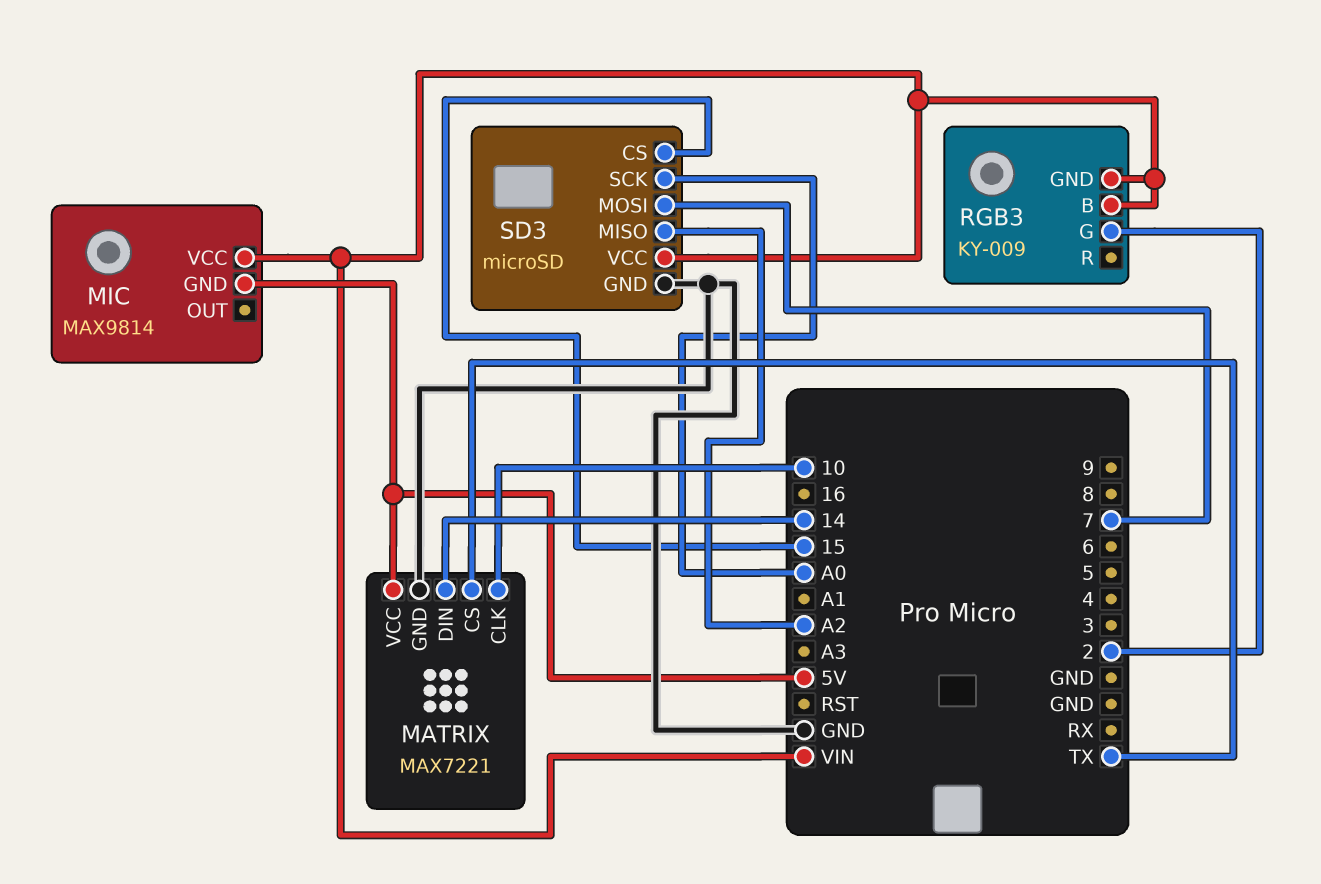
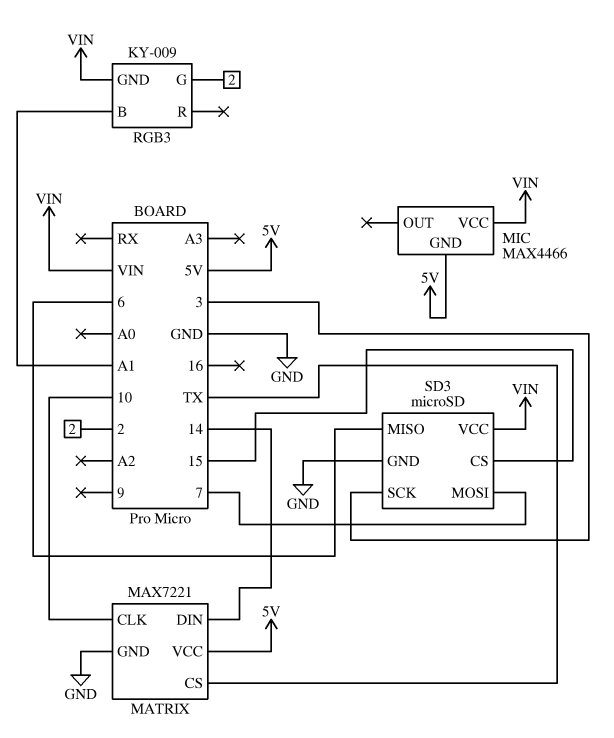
MIC: MAX9814 -> MAX4466
RGB3 pin B: VIN -> A1
SD3 pin MISO: A2 -> 6
SD3 pin SCK: A0 -> 3

